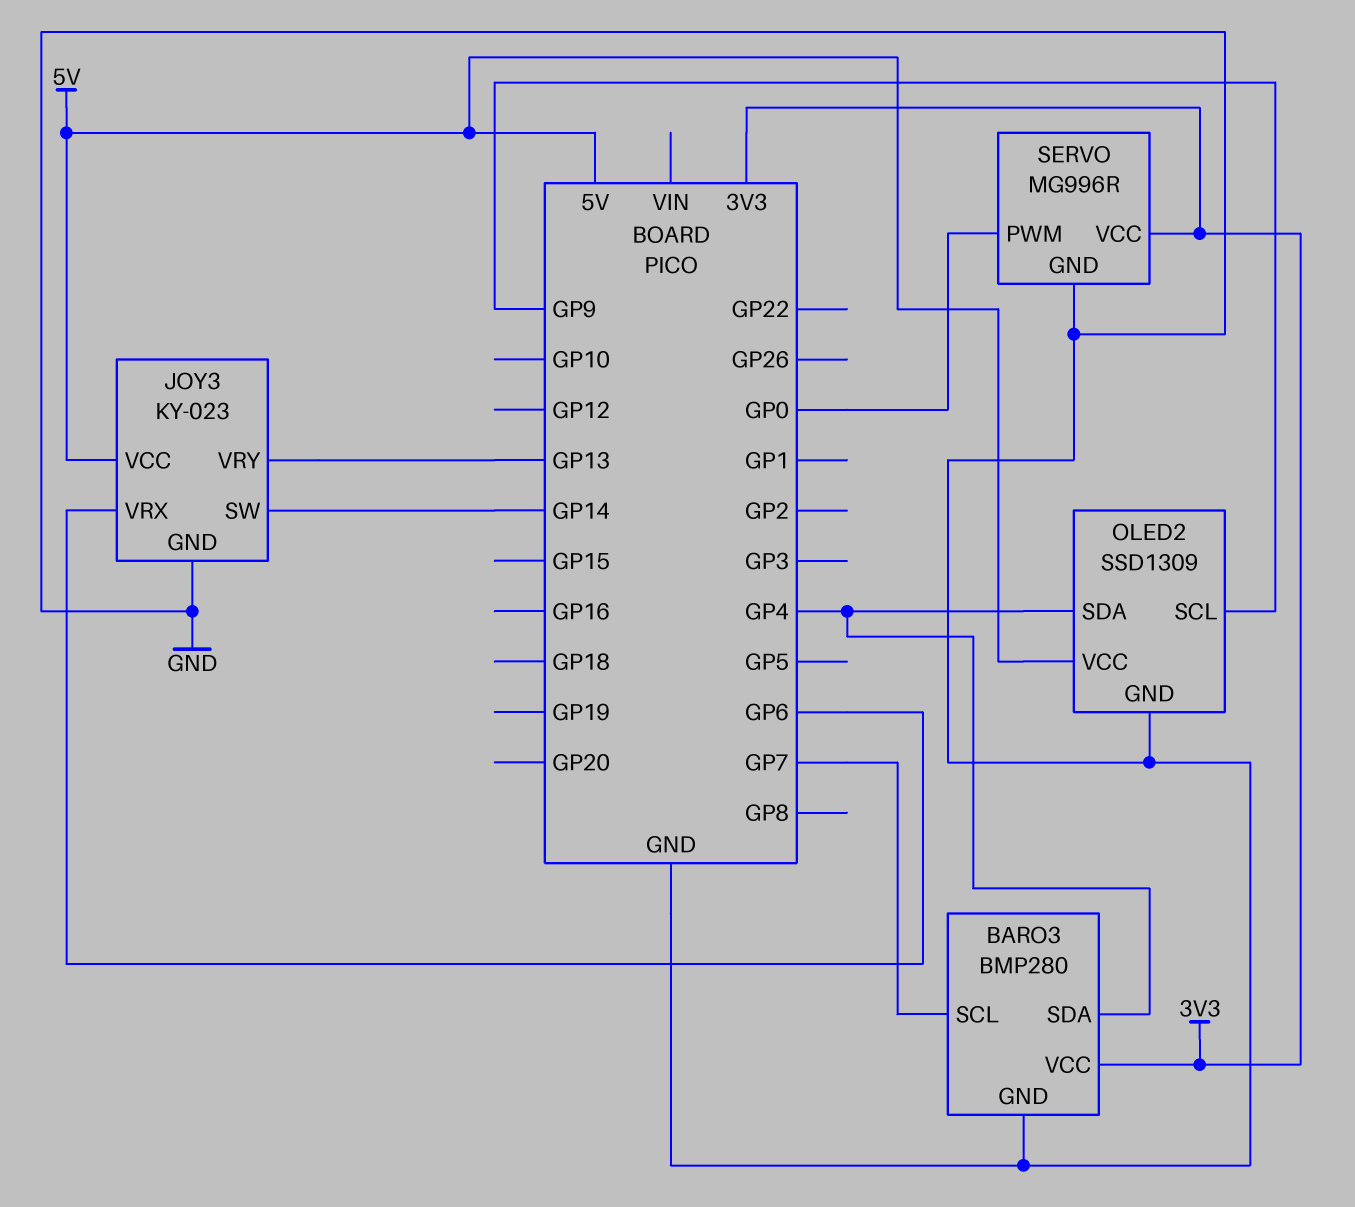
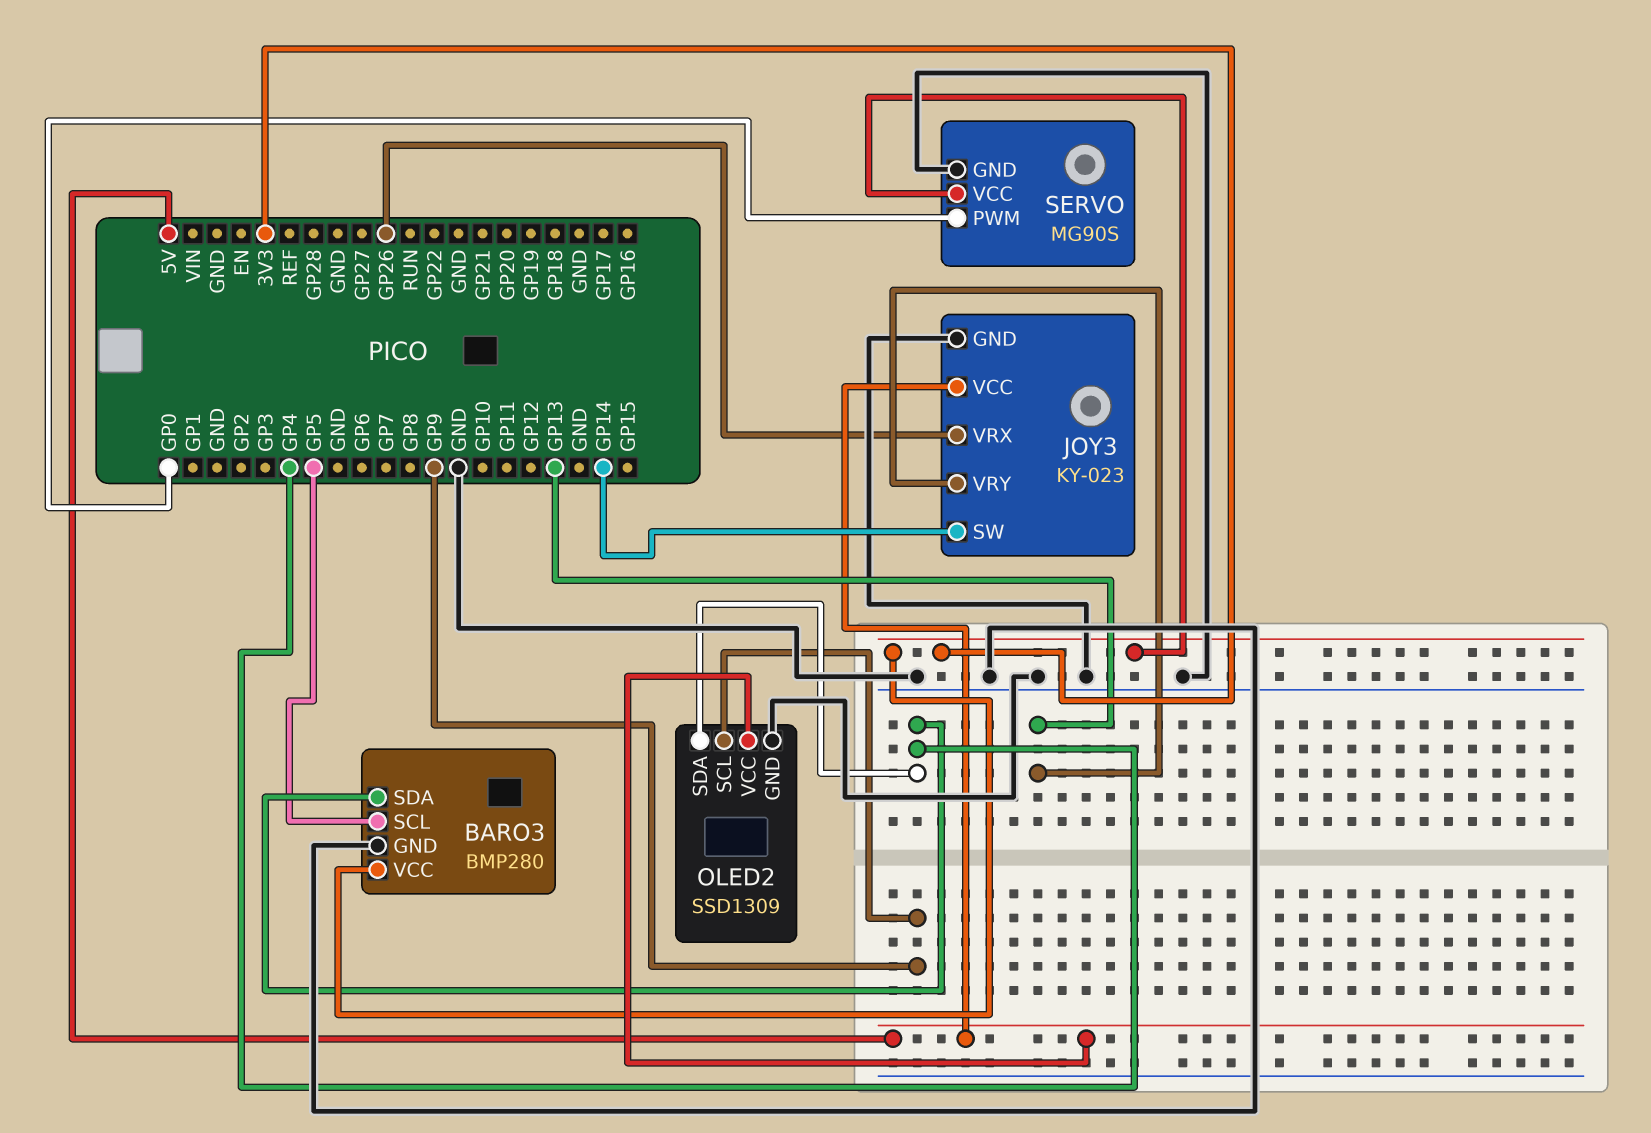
BARO3 pin SCL: GP7 -> GP5
JOY3 pin VRX: GP6 -> GP26
SERVO: MG996R -> MG90S

